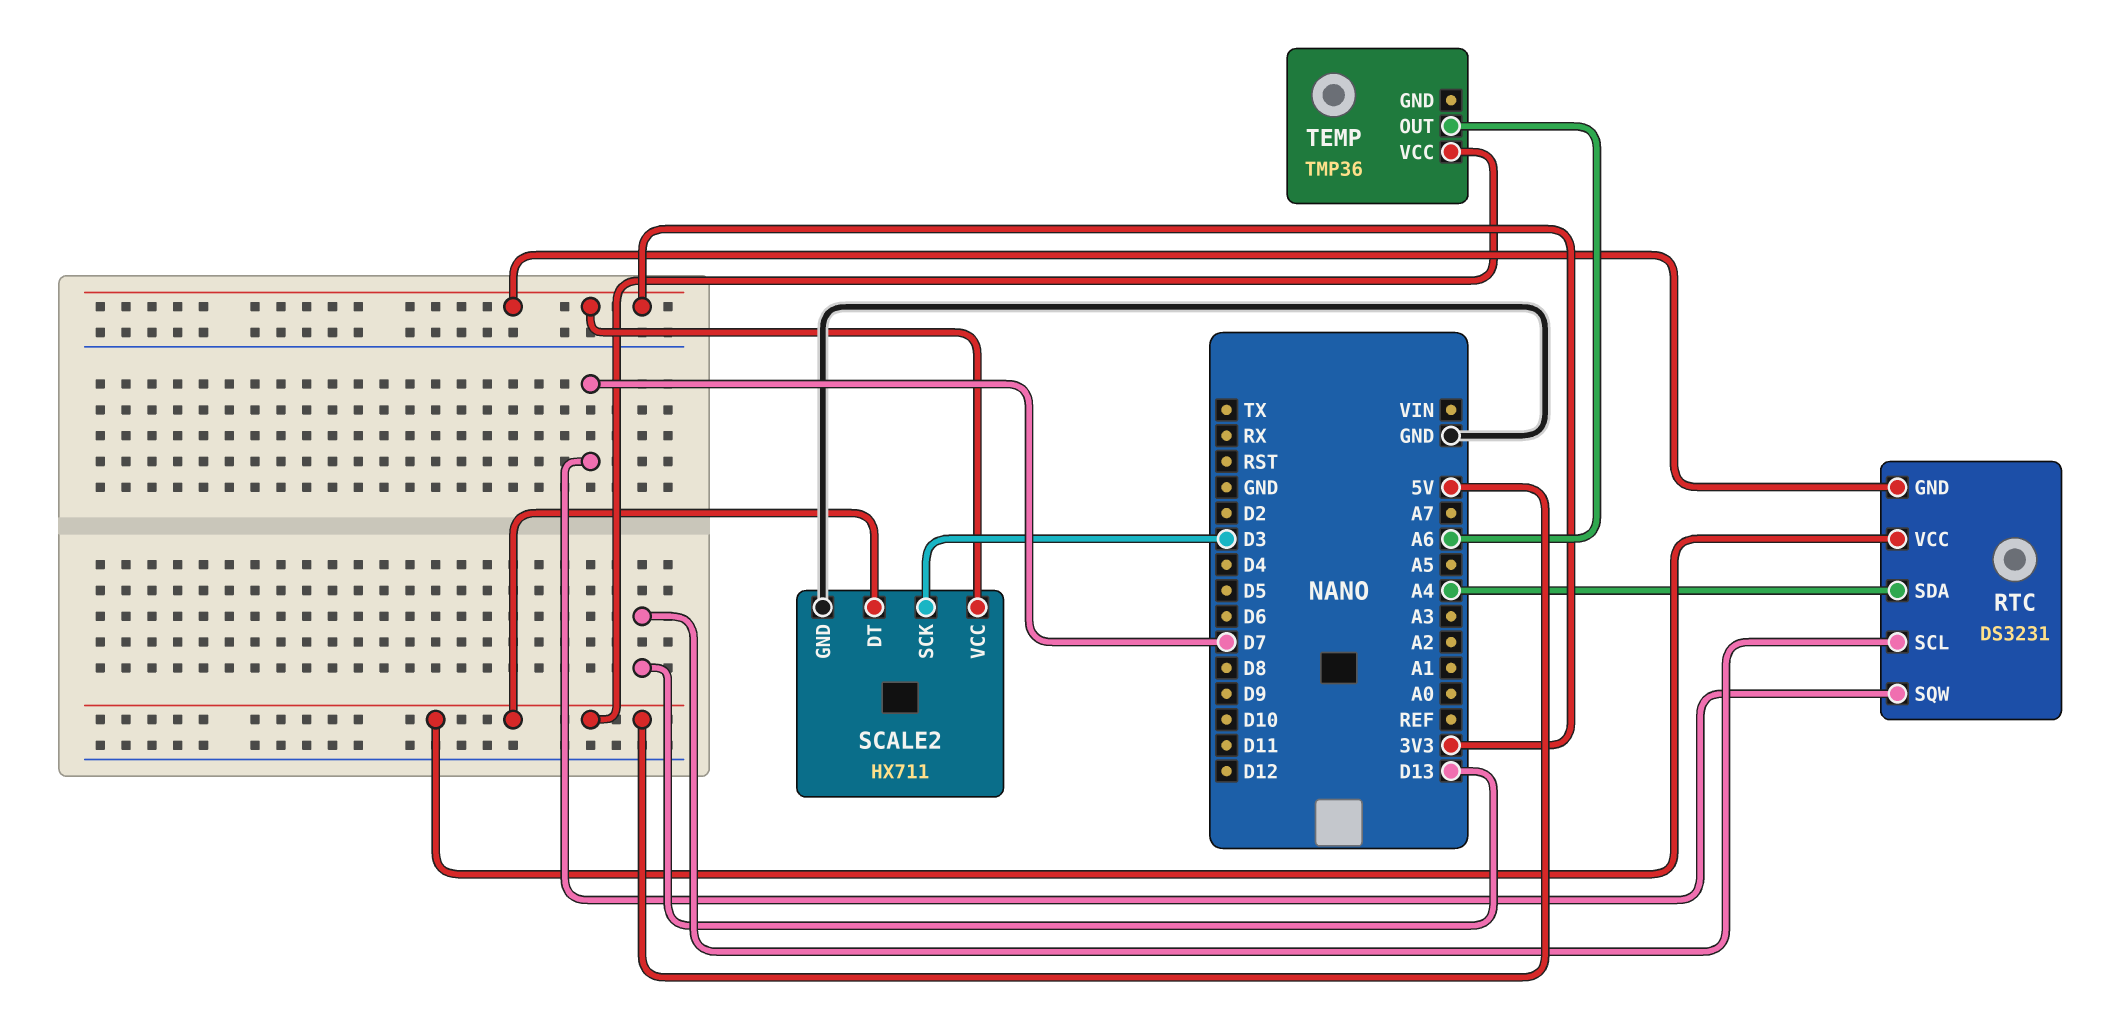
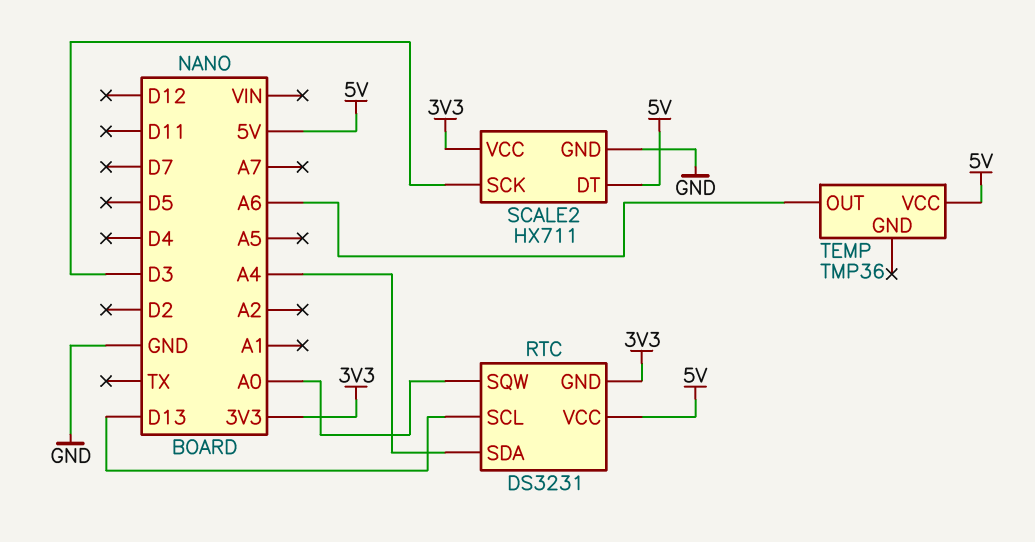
RTC pin SQW: D7 -> A0

